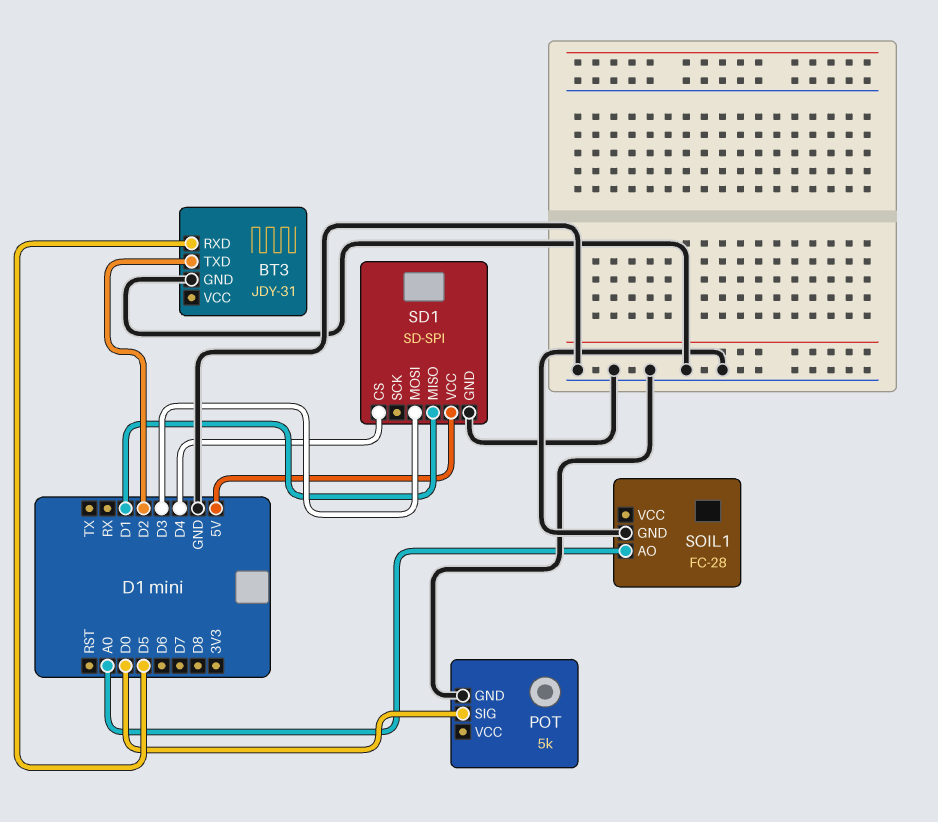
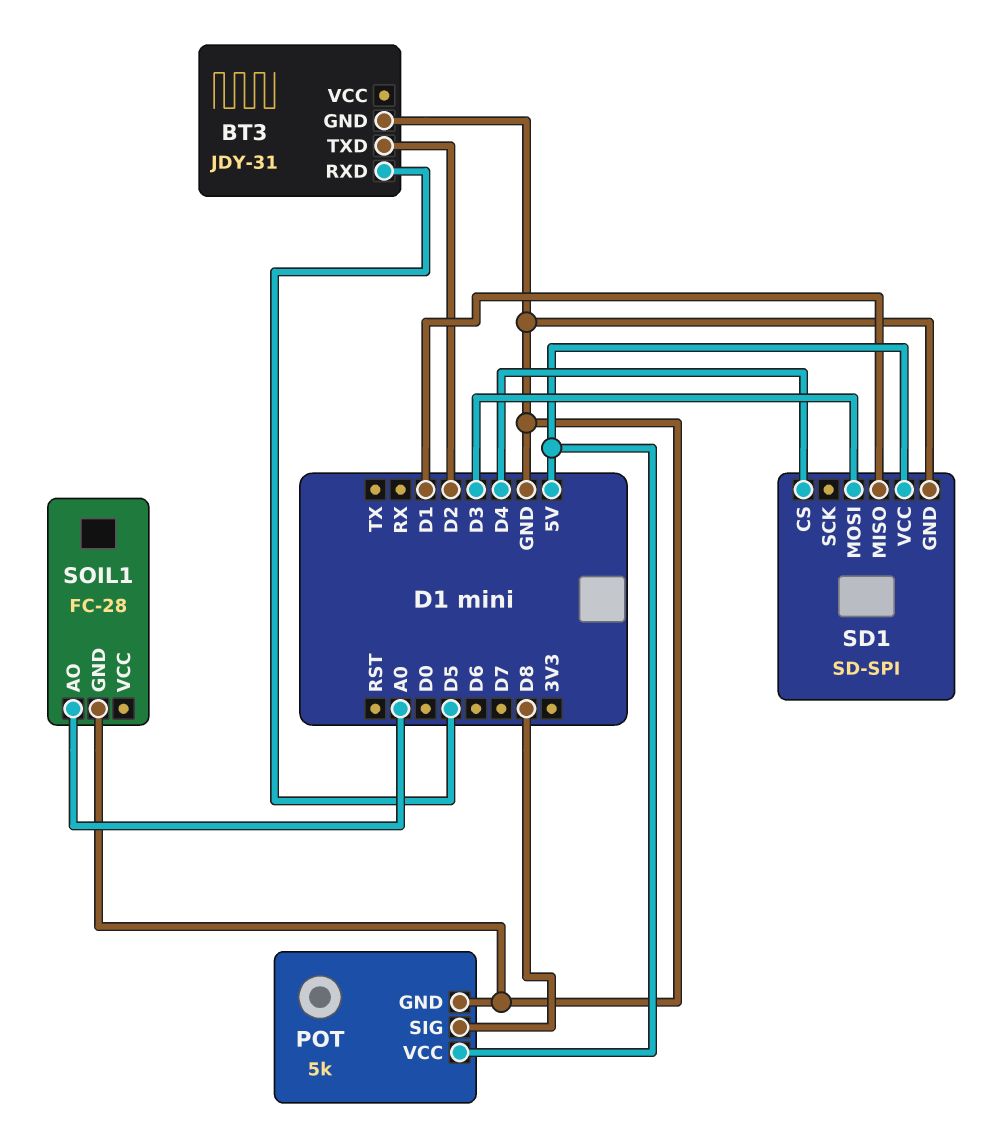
POT pin SIG: D0 -> D8
POT pin VCC: none -> 5V

